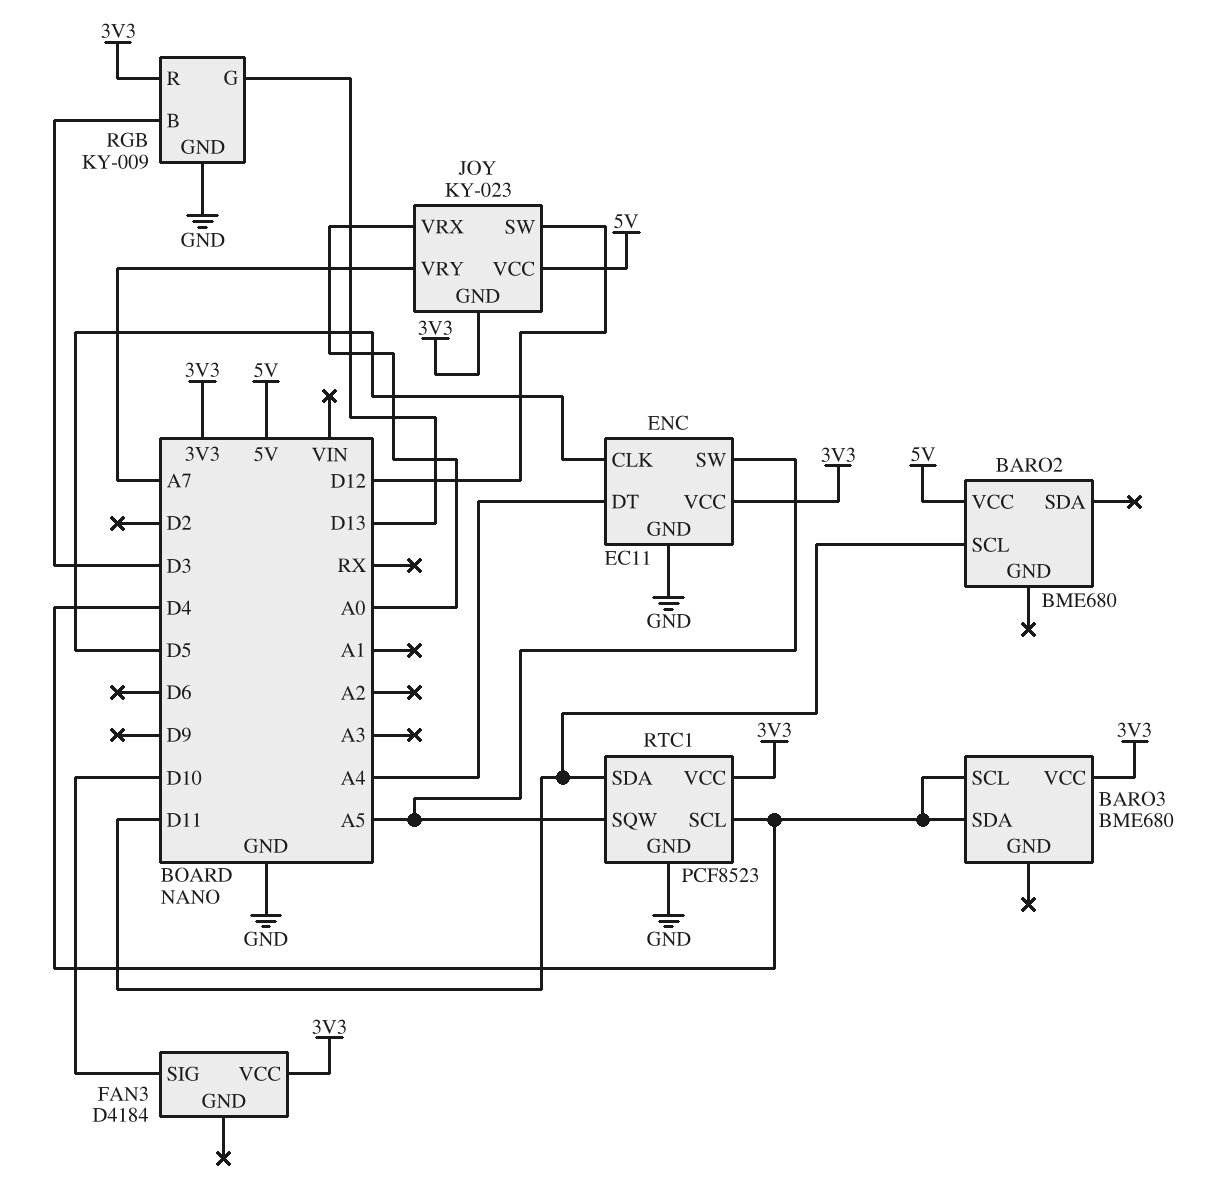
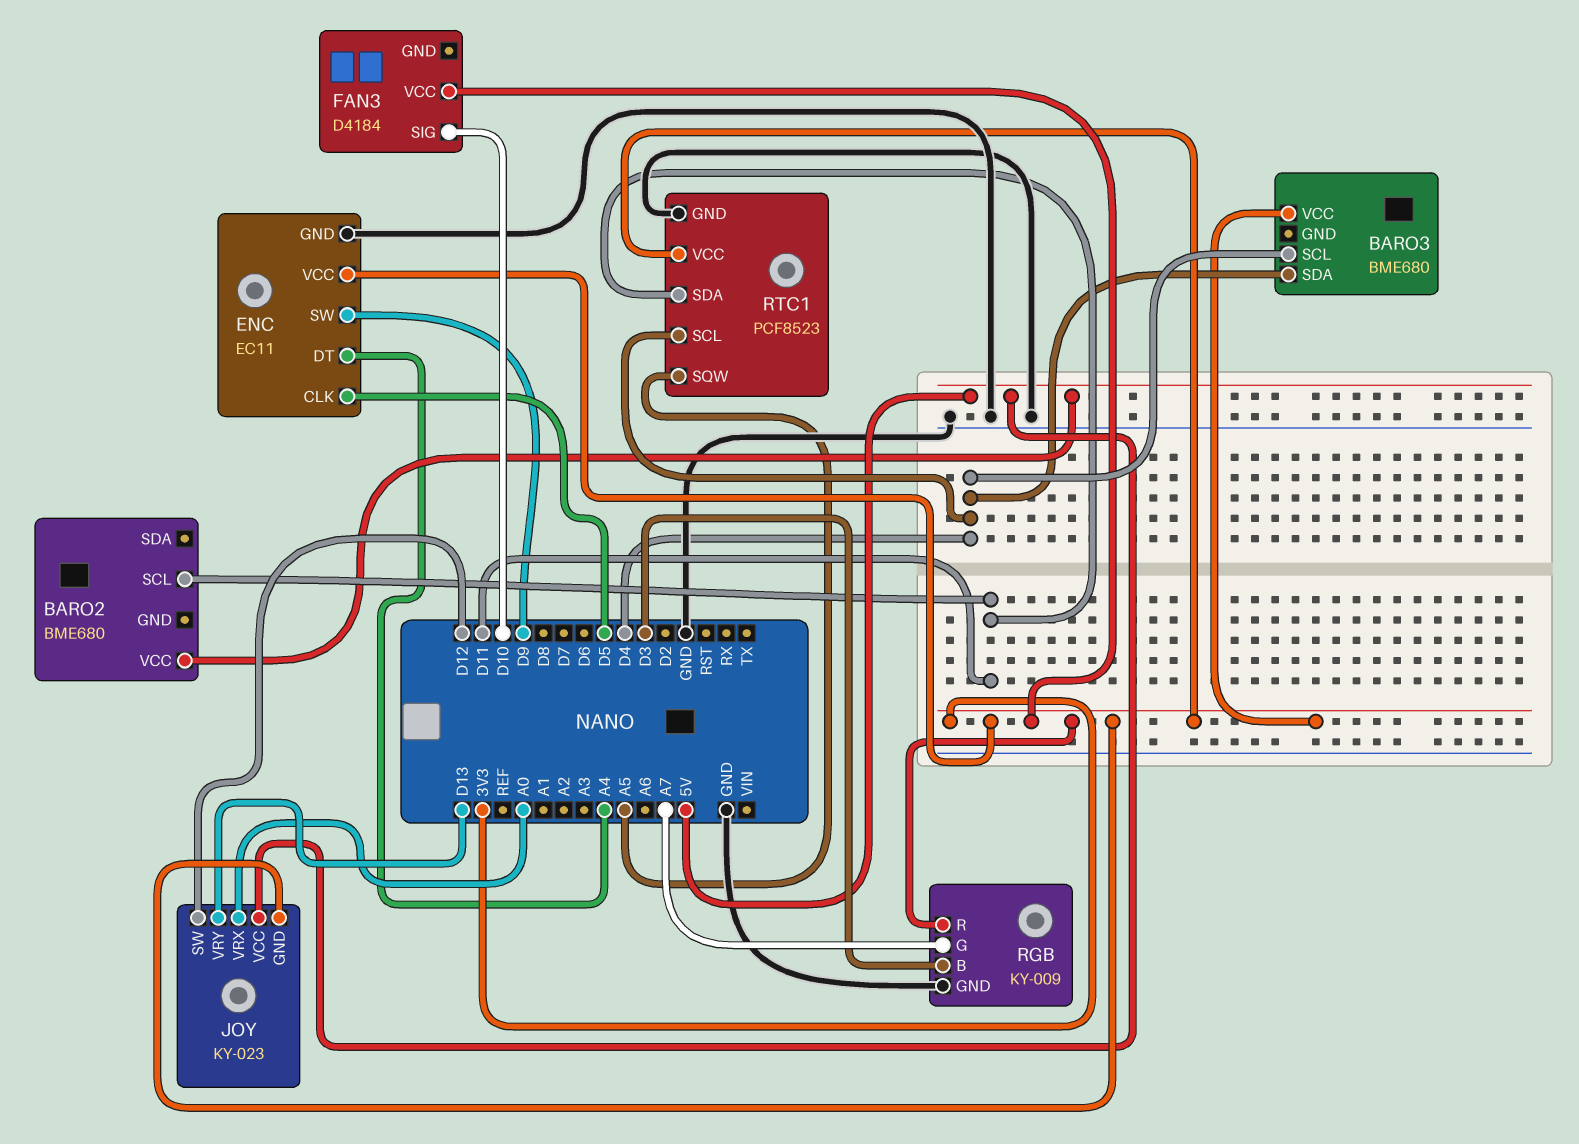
ENC pin SW: A5 -> D9
JOY pin VRY: A7 -> D13
RGB pin G: D13 -> A7

